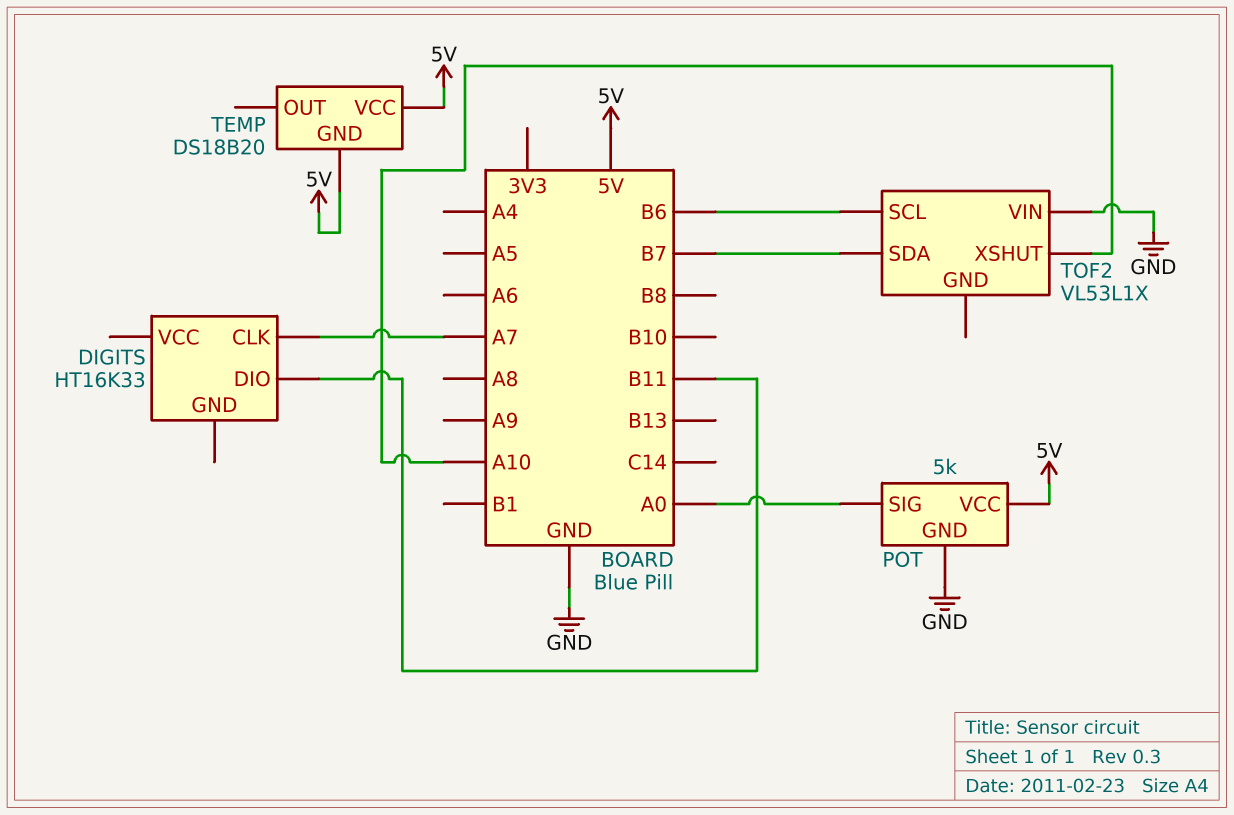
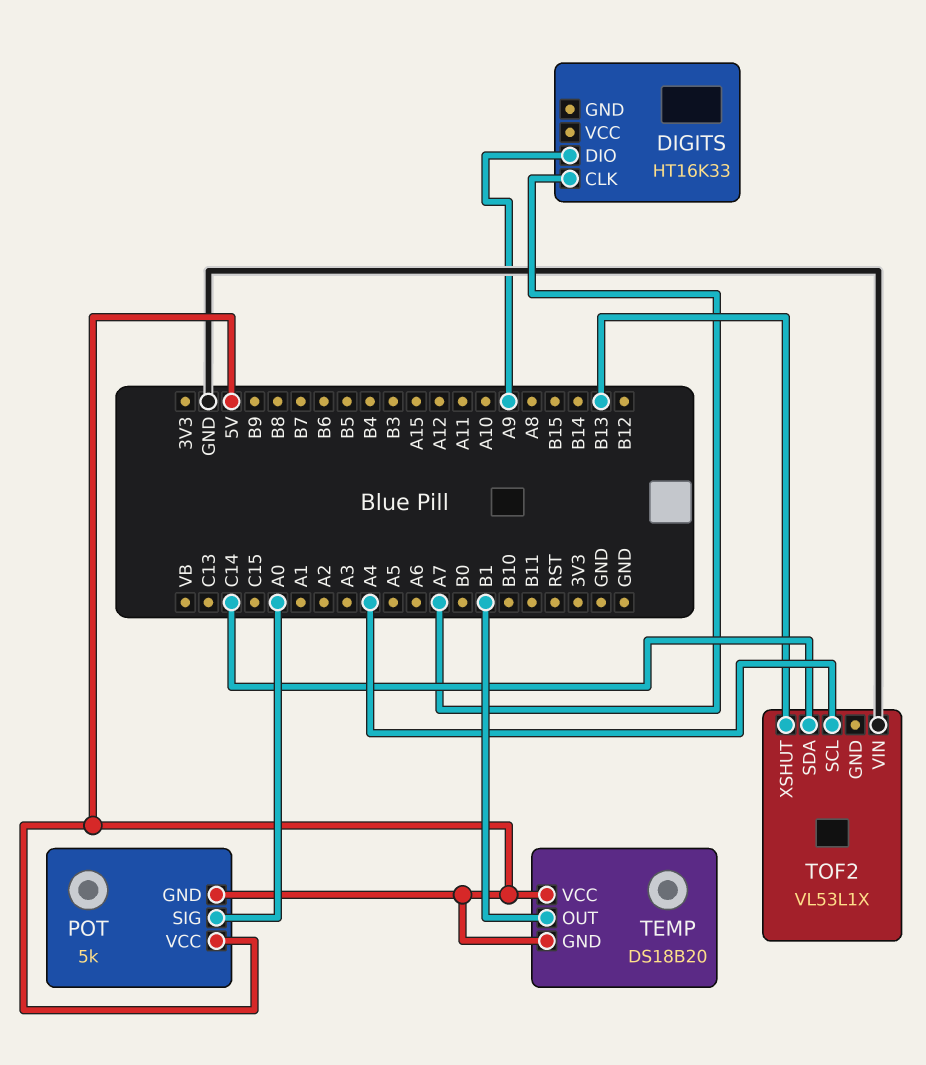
DIGITS pin DIO: B11 -> A9
POT pin GND: GND -> 5V
TEMP pin OUT: none -> B1
TOF2 pin SCL: B6 -> A4
TOF2 pin SDA: B7 -> C14
TOF2 pin XSHUT: A10 -> B13

